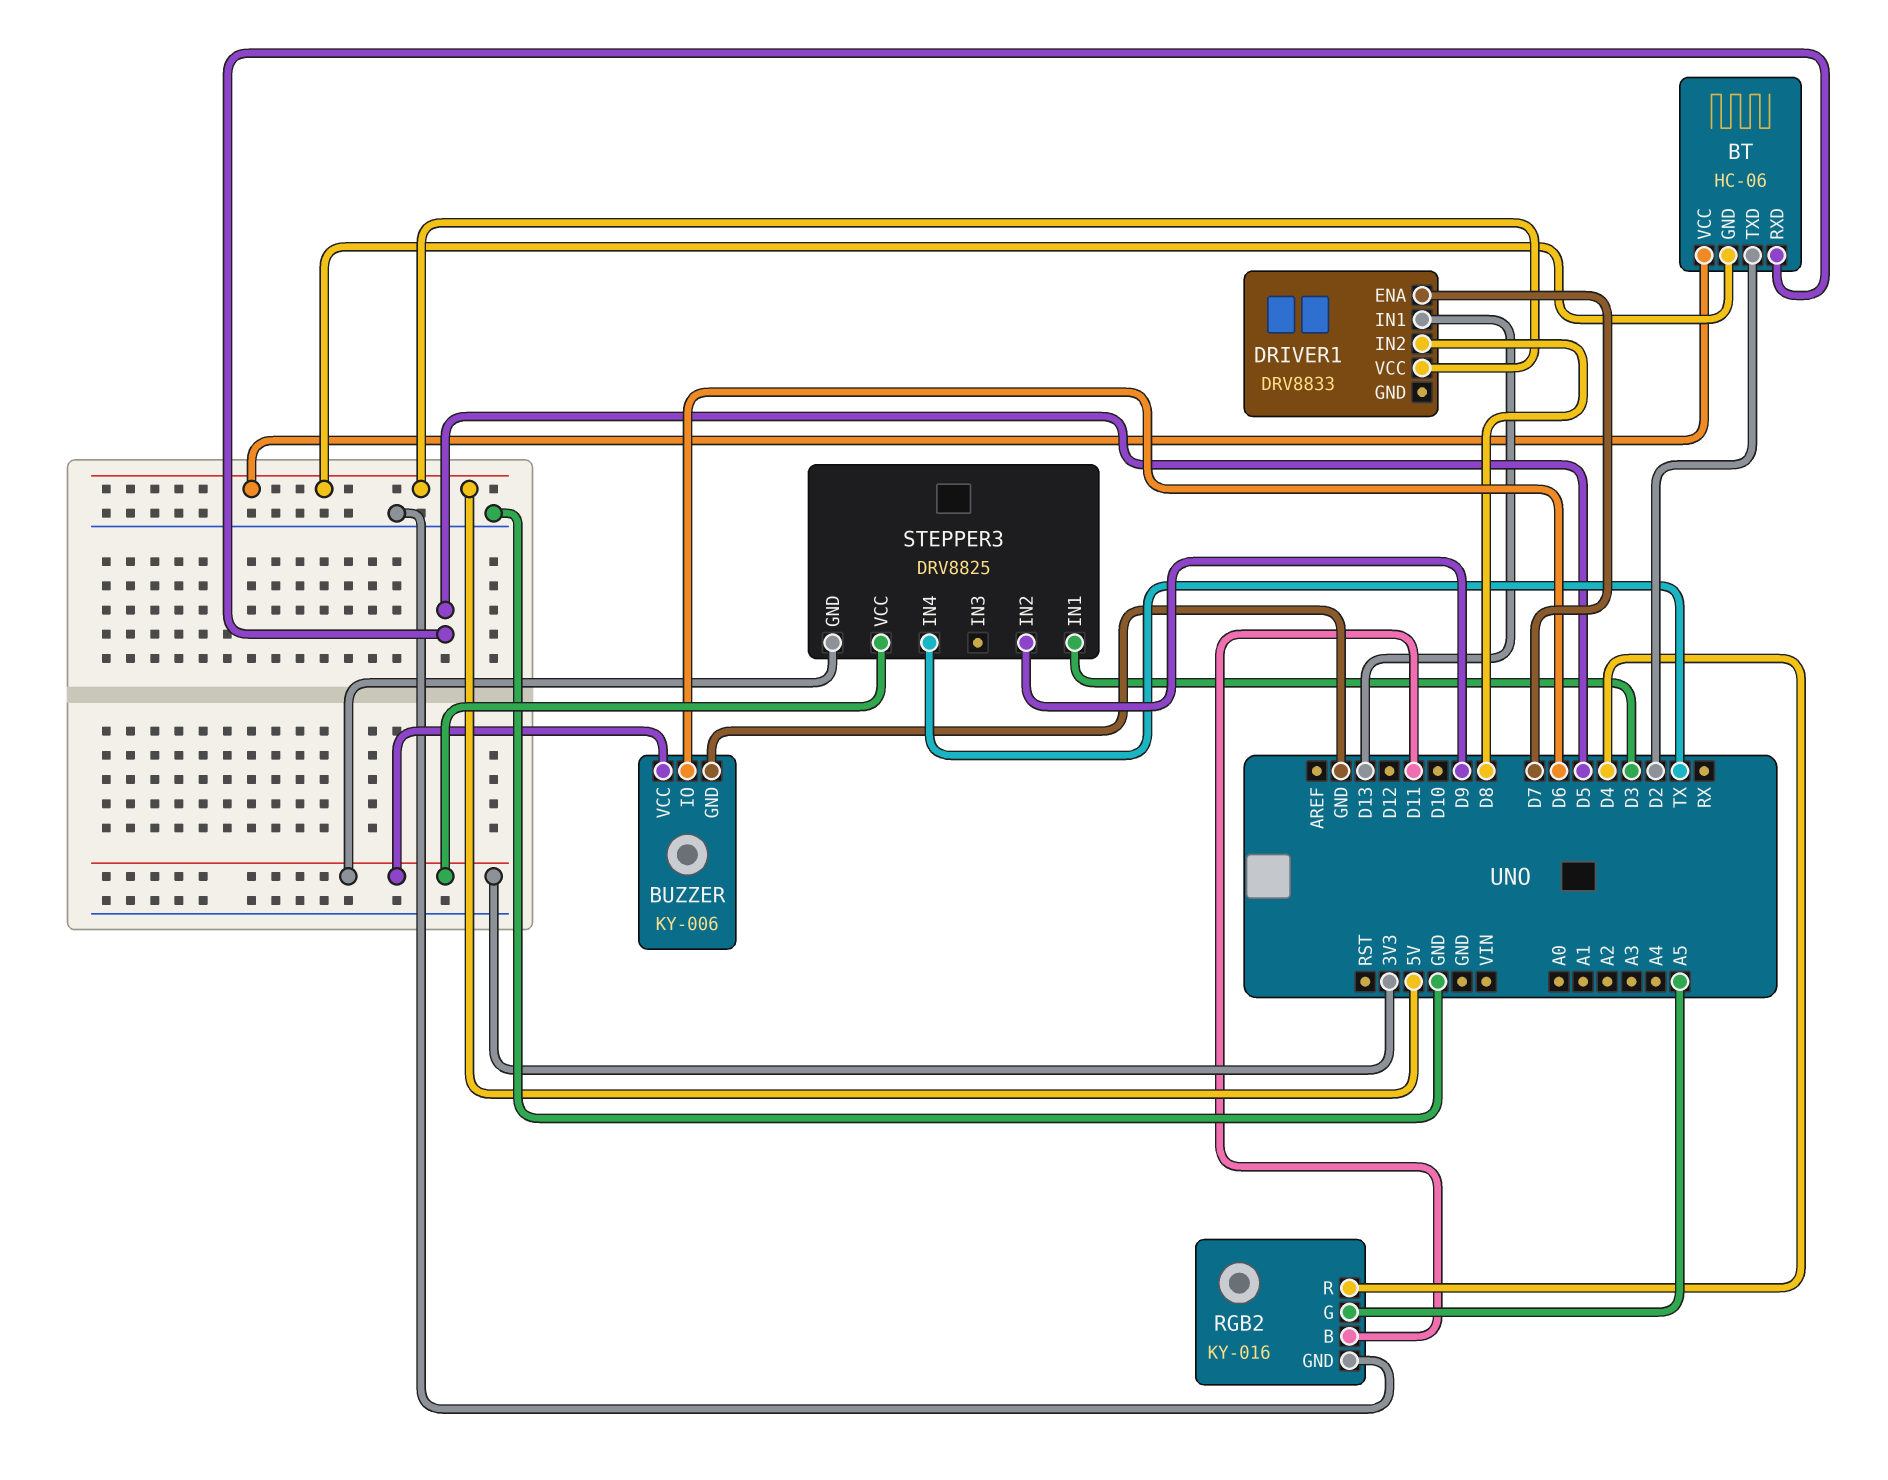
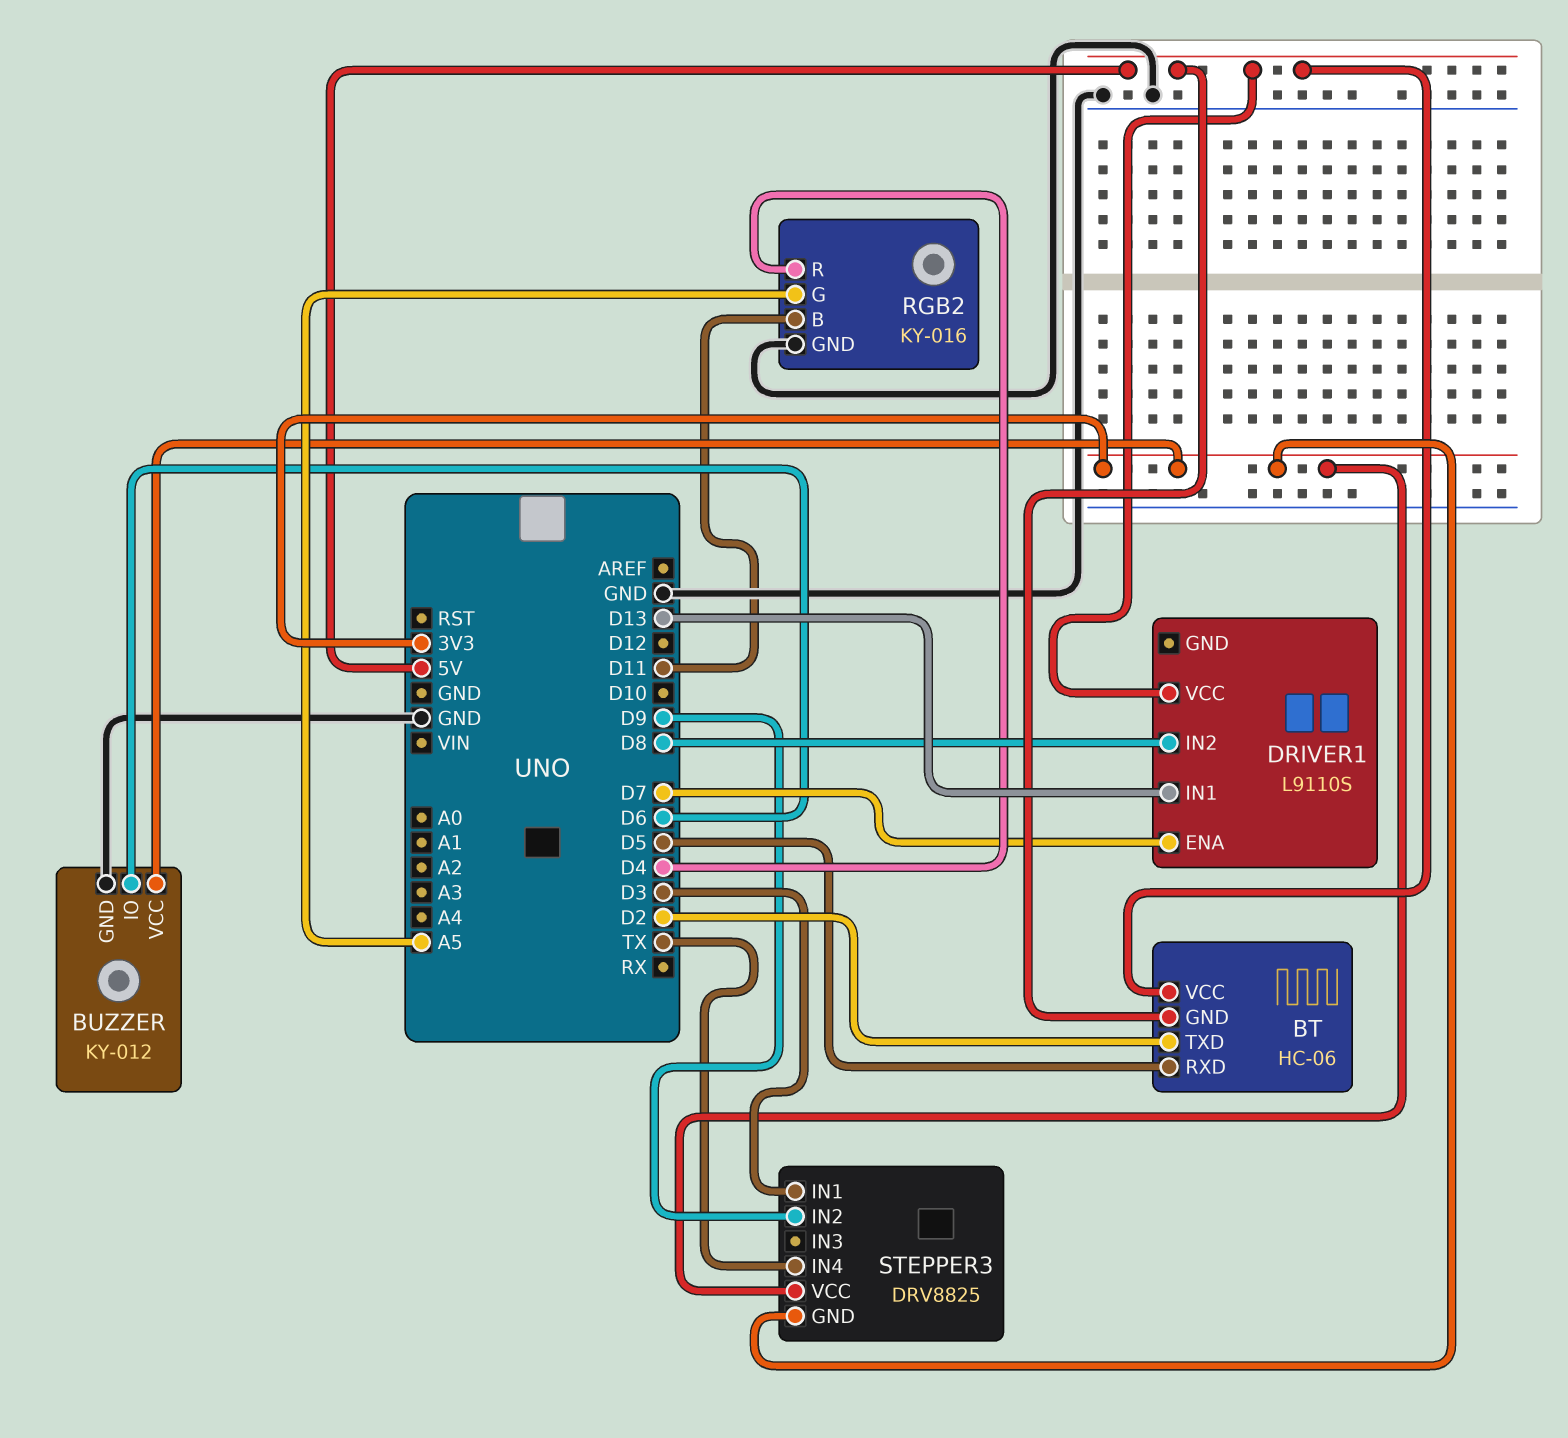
BUZZER: KY-006 -> KY-012
DRIVER1: DRV8833 -> L9110S

